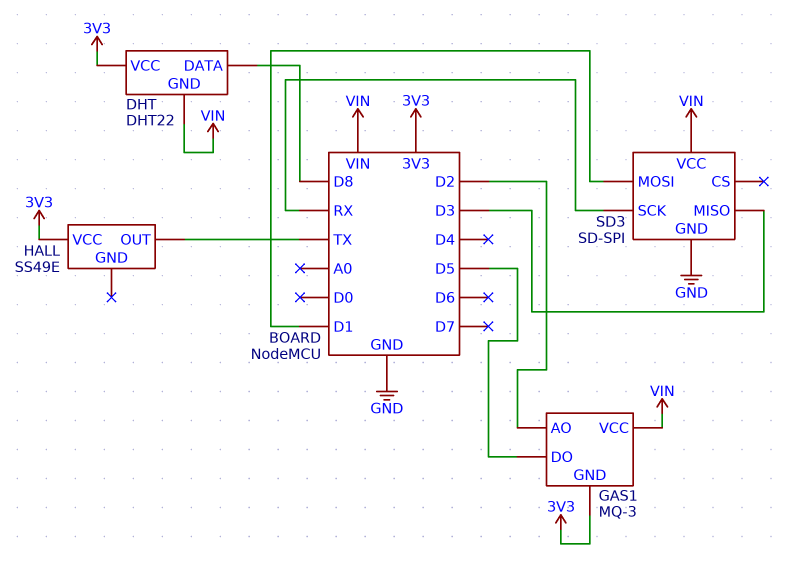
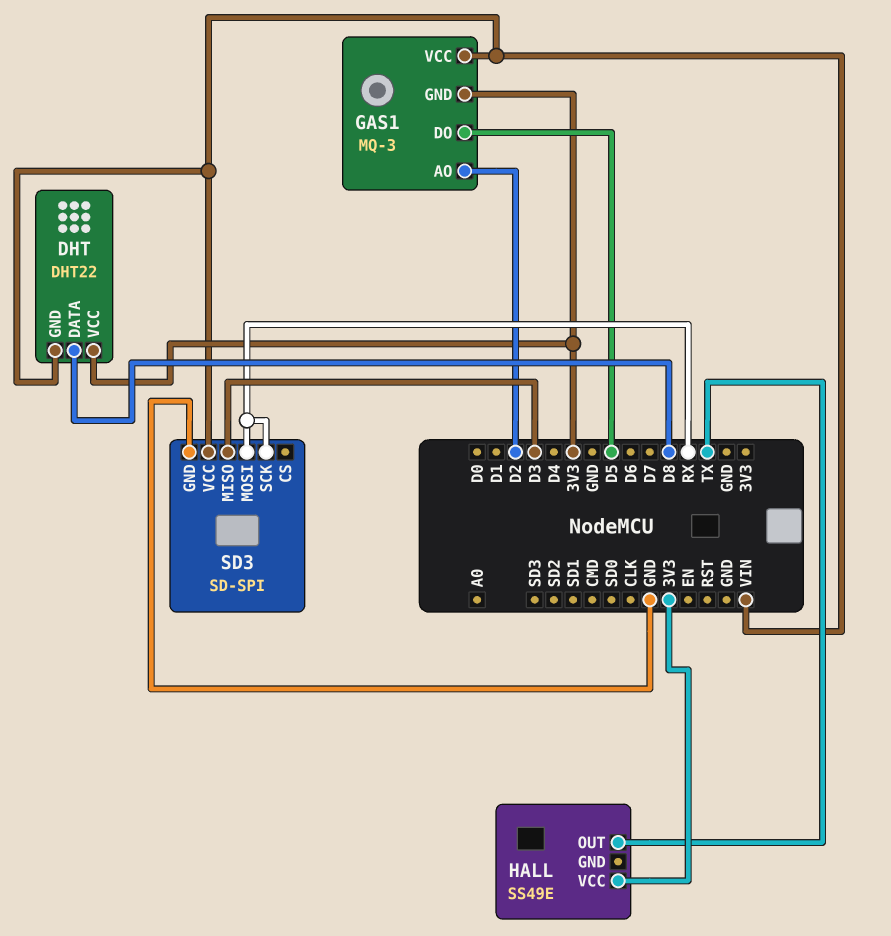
SD3 pin MOSI: D1 -> RX

